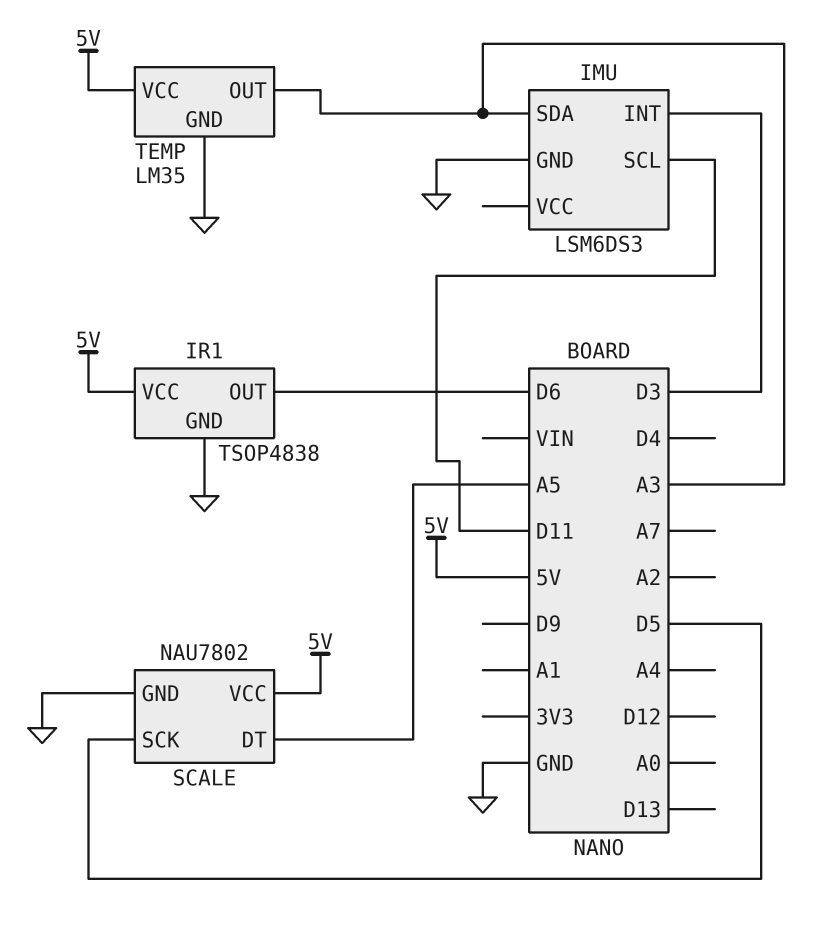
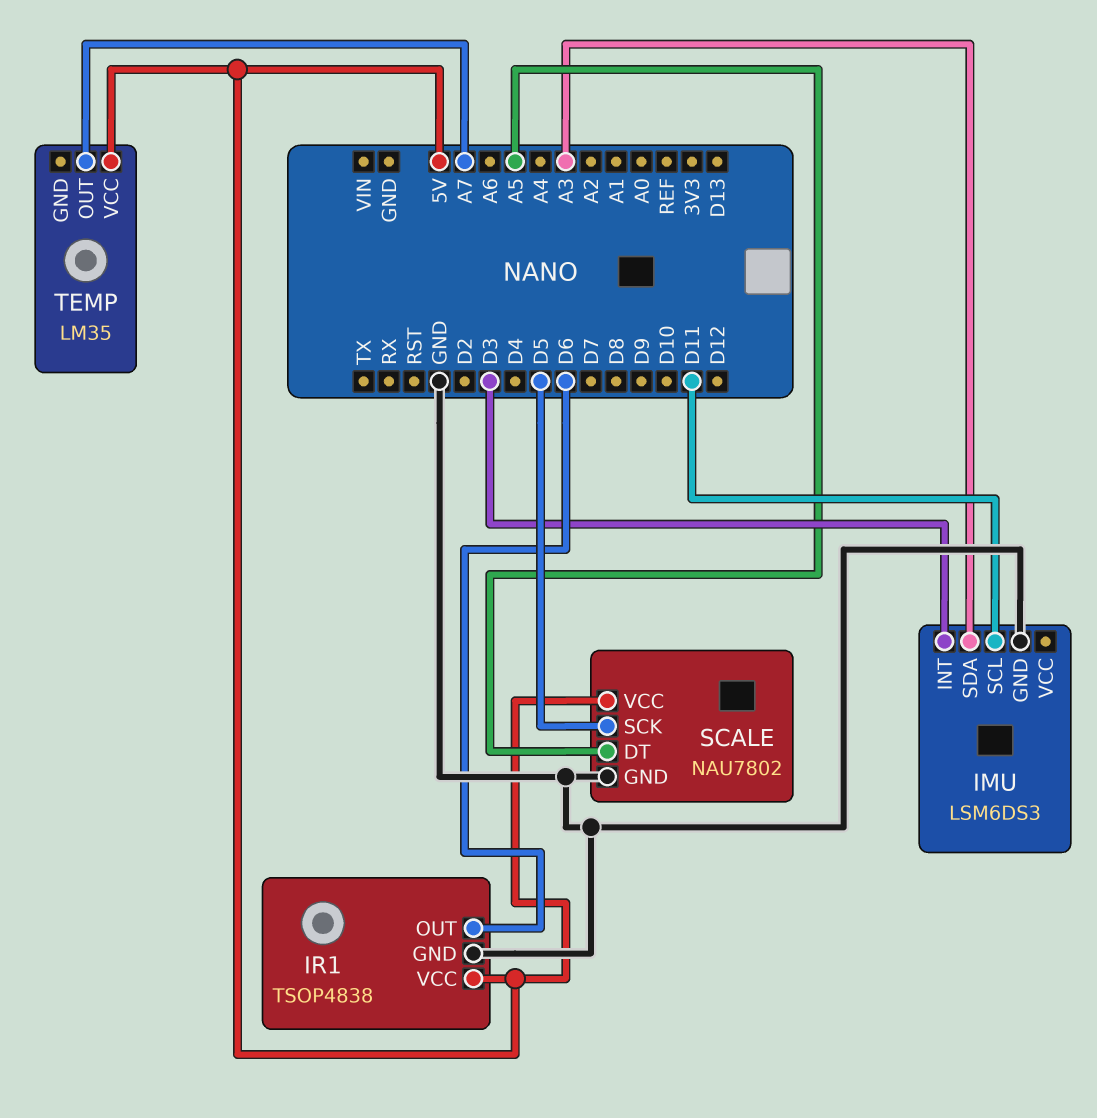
TEMP pin GND: GND -> none
TEMP pin OUT: A3 -> A7

